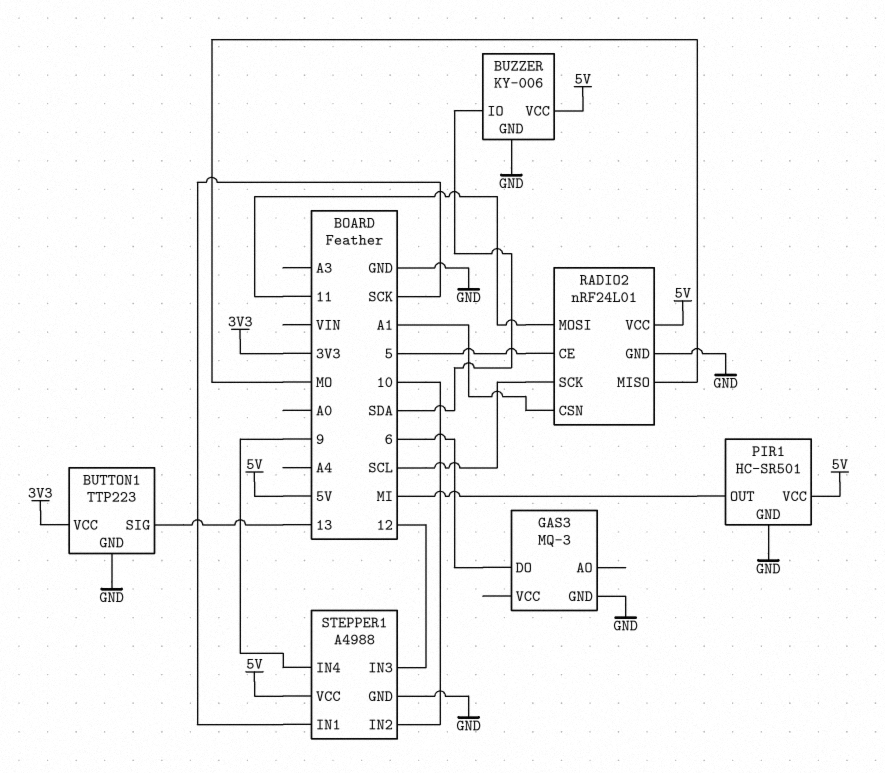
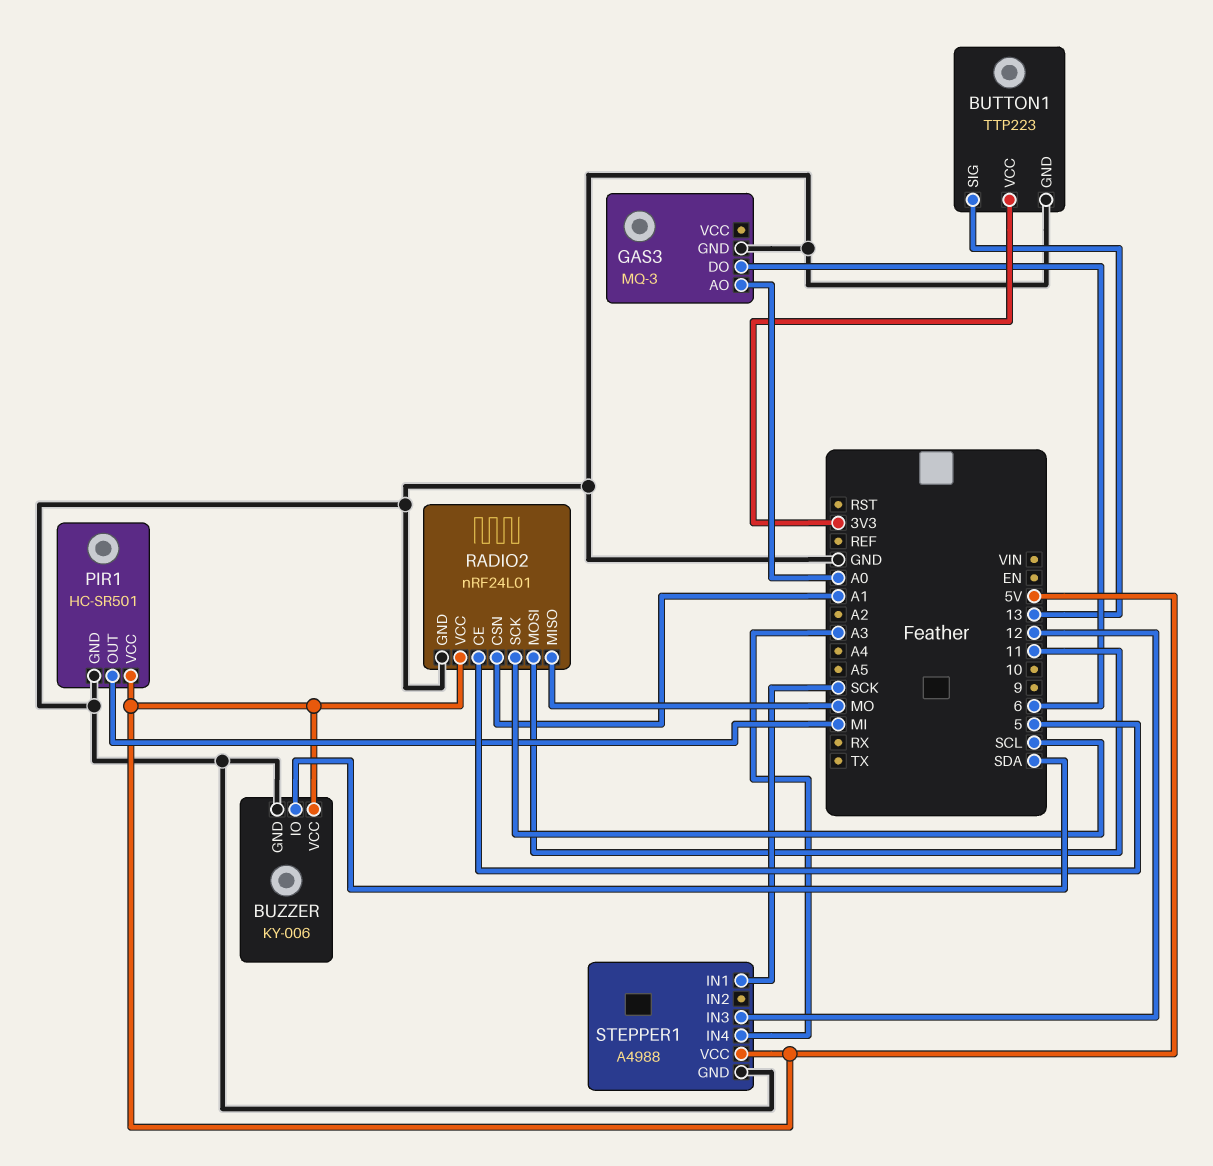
GAS3 pin AO: none -> A0
STEPPER1 pin IN2: 10 -> none
STEPPER1 pin IN4: 9 -> A3

